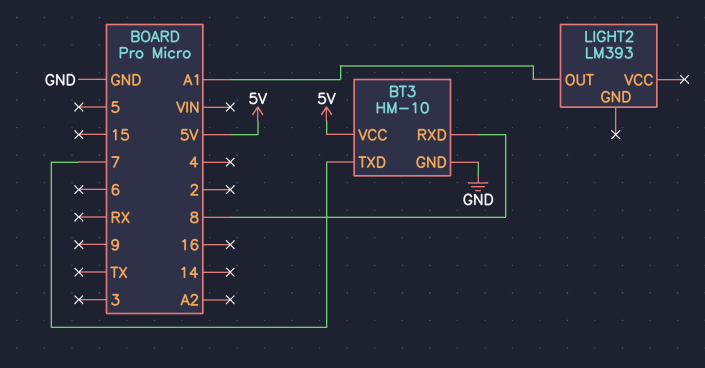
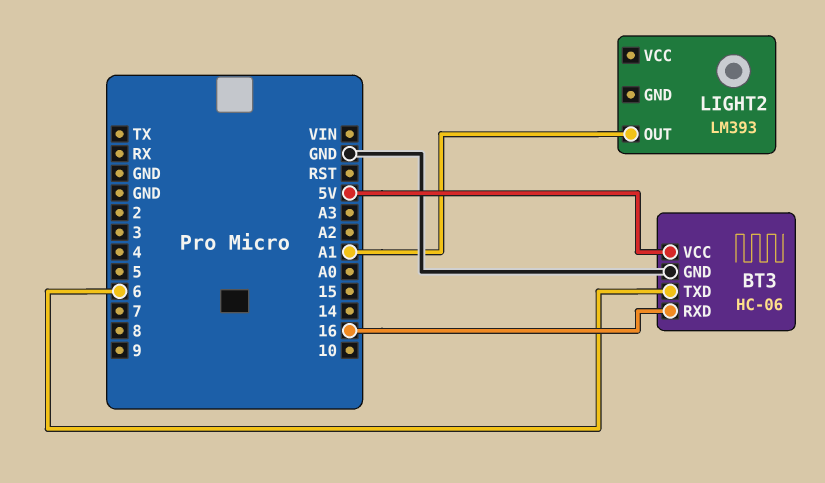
BT3: HM-10 -> HC-06
BT3 pin RXD: 8 -> 16
BT3 pin TXD: 7 -> 6

